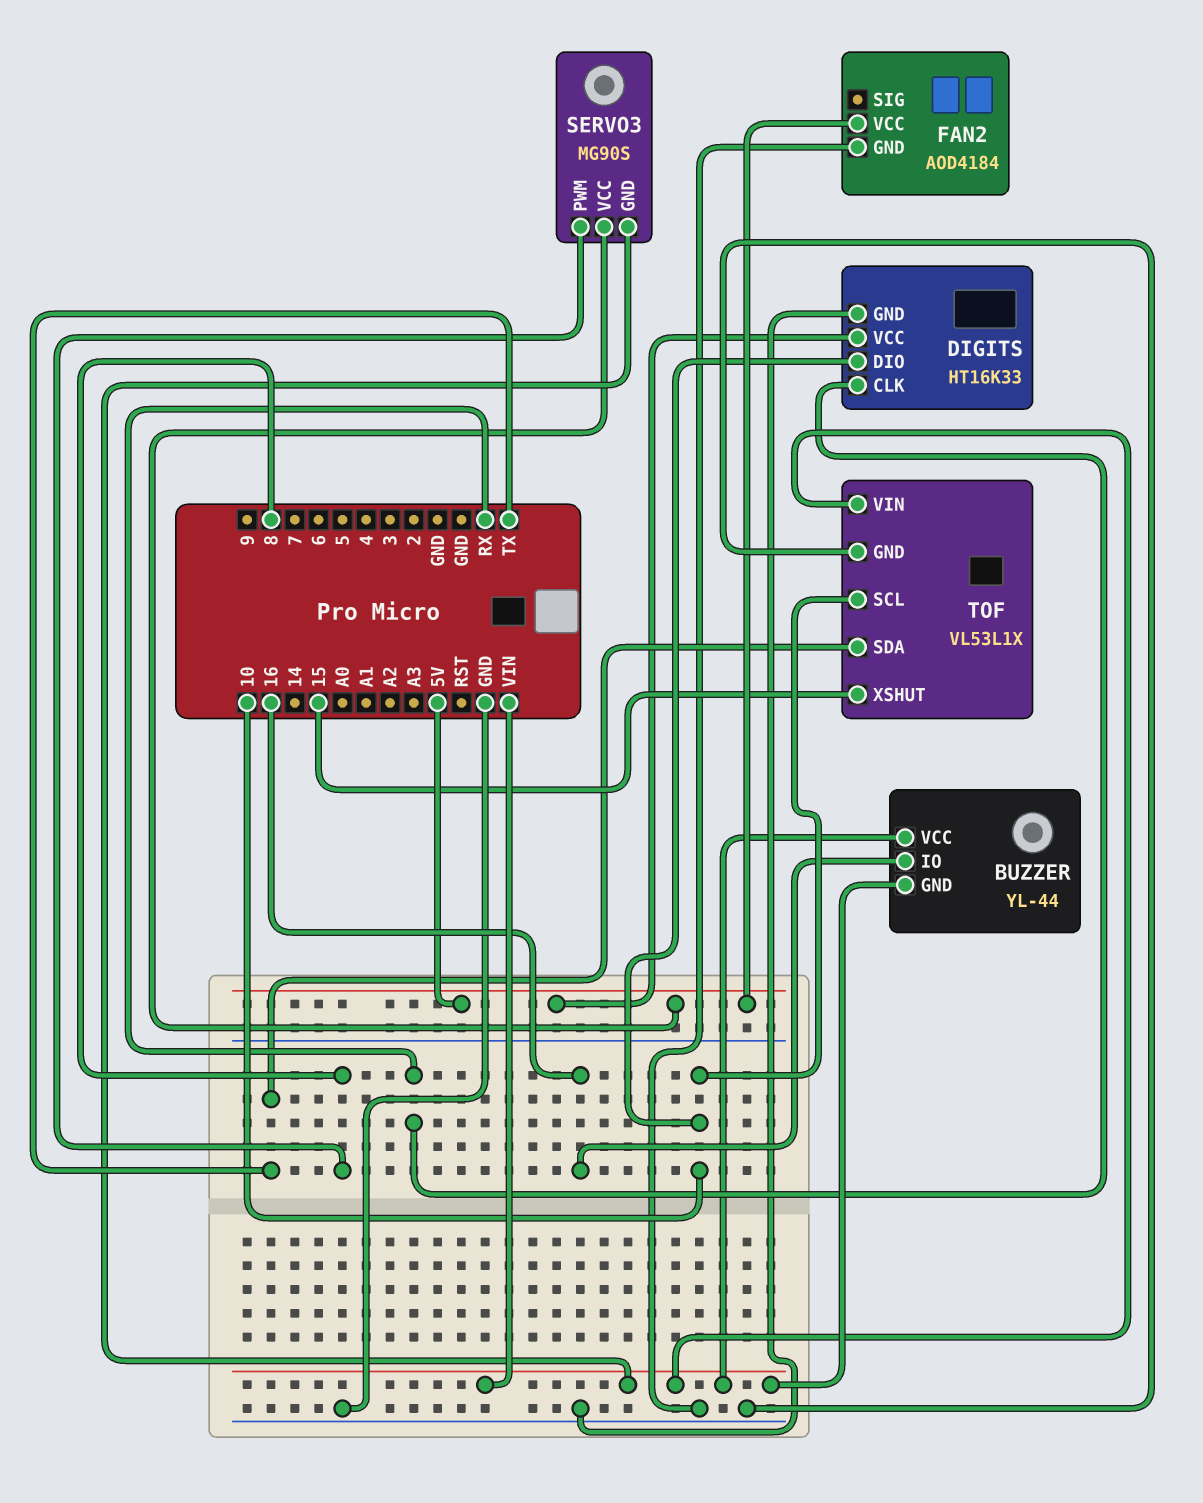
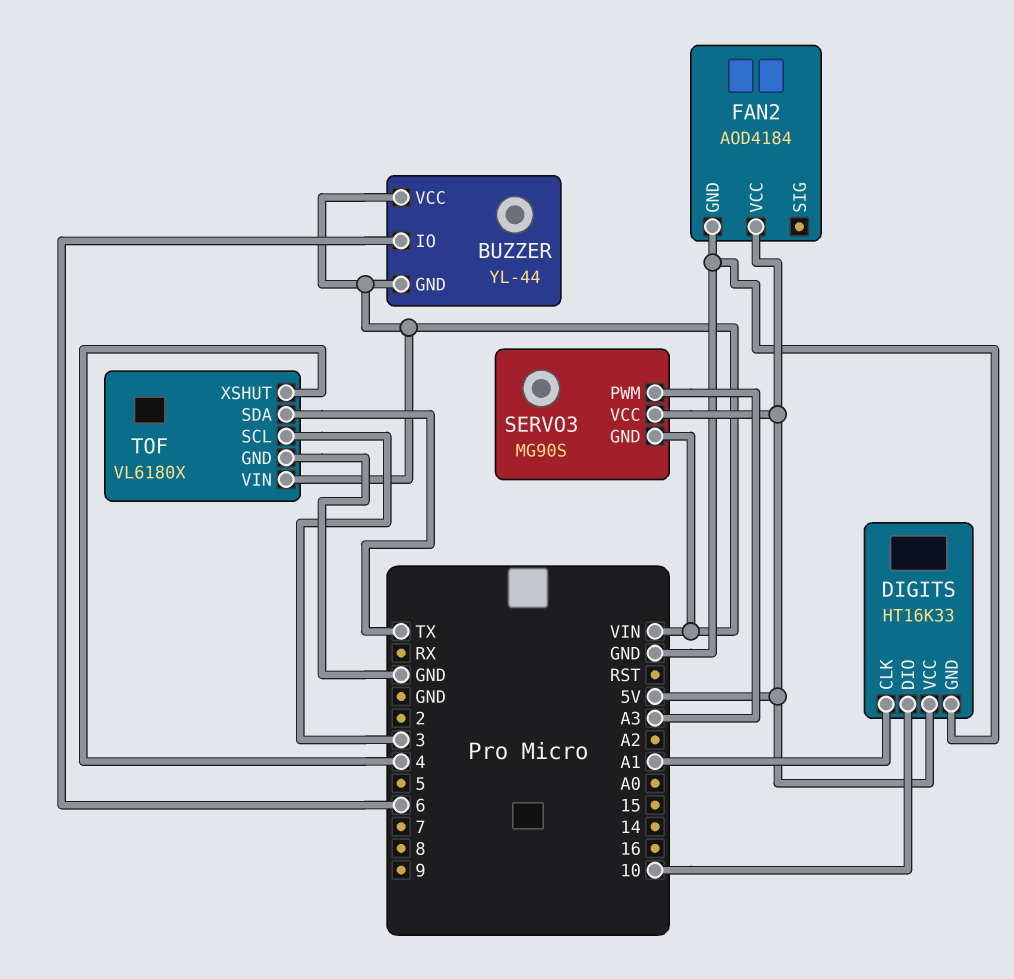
BUZZER pin IO: 16 -> 6
DIGITS pin CLK: RX -> A1
SERVO3 pin PWM: 8 -> A3
TOF: VL53L1X -> VL6180X
TOF pin SCL: 10 -> 3
TOF pin XSHUT: 15 -> 4

